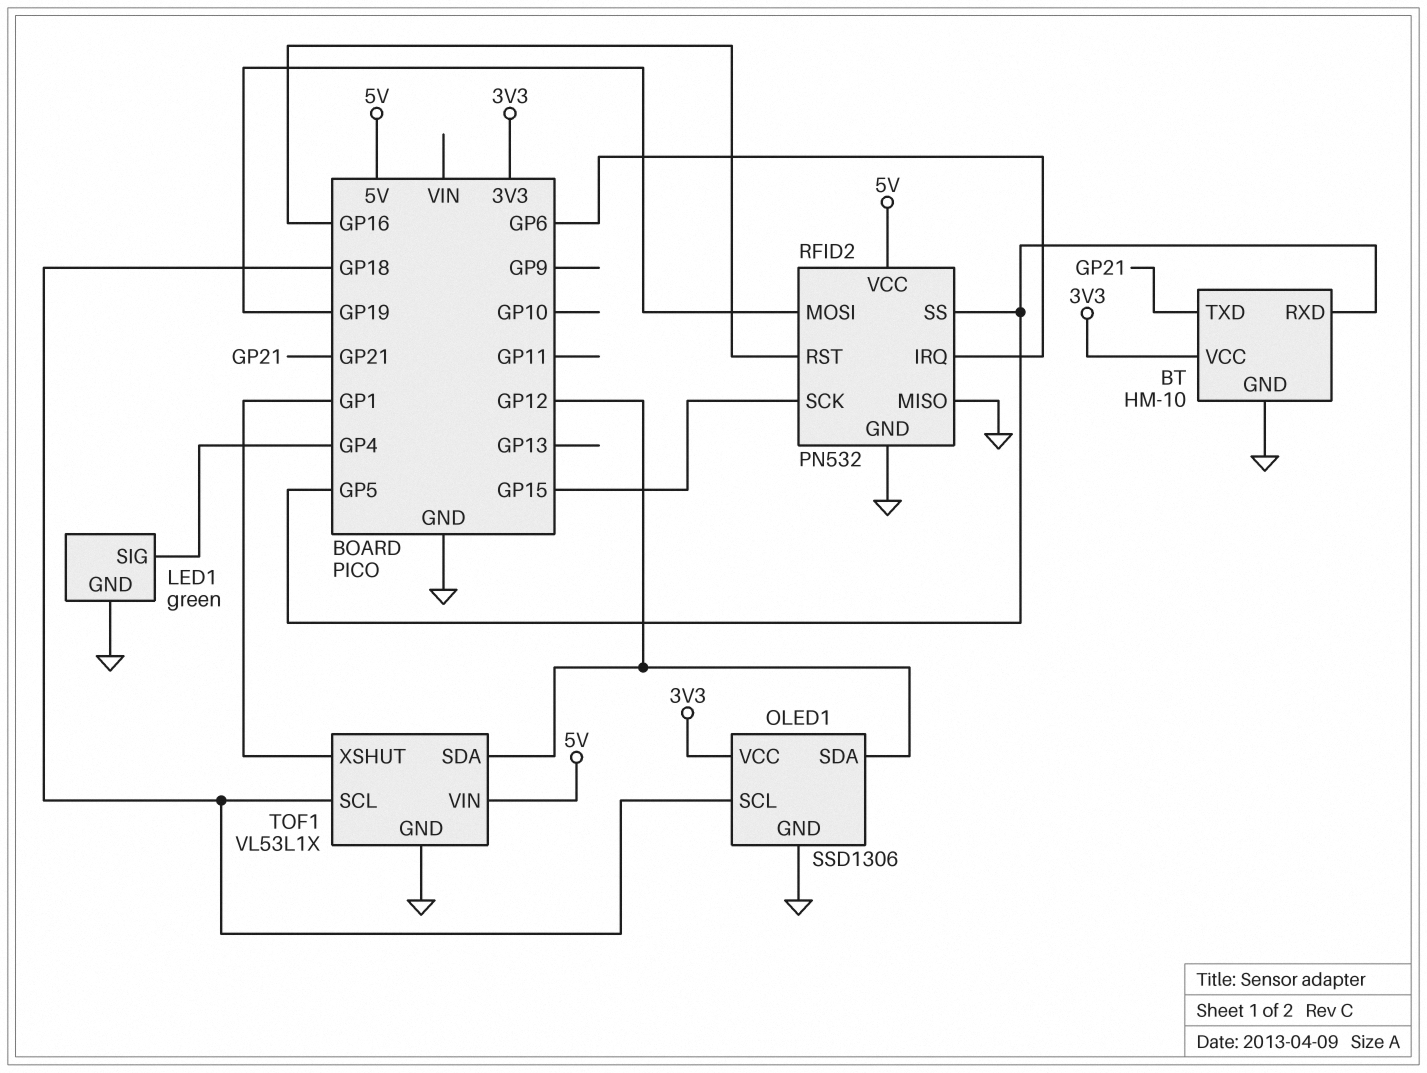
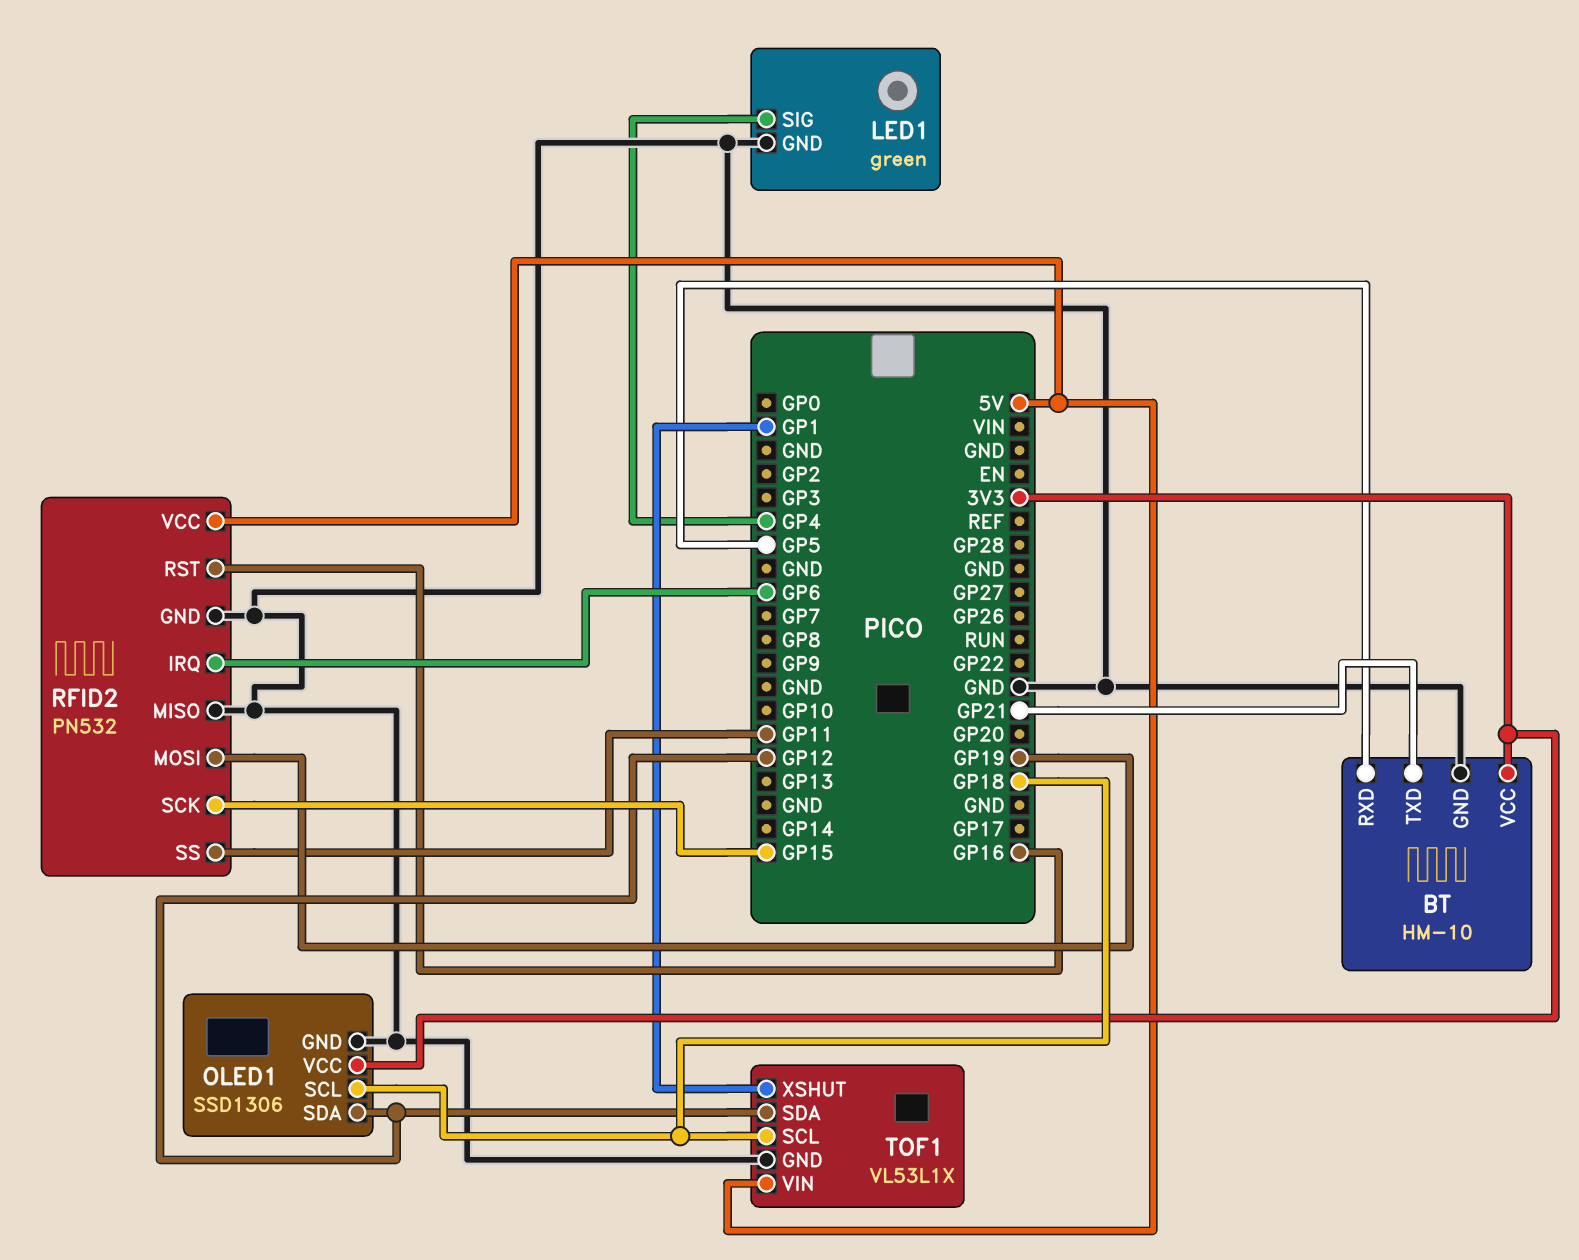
RFID2 pin SS: GP5 -> GP11

